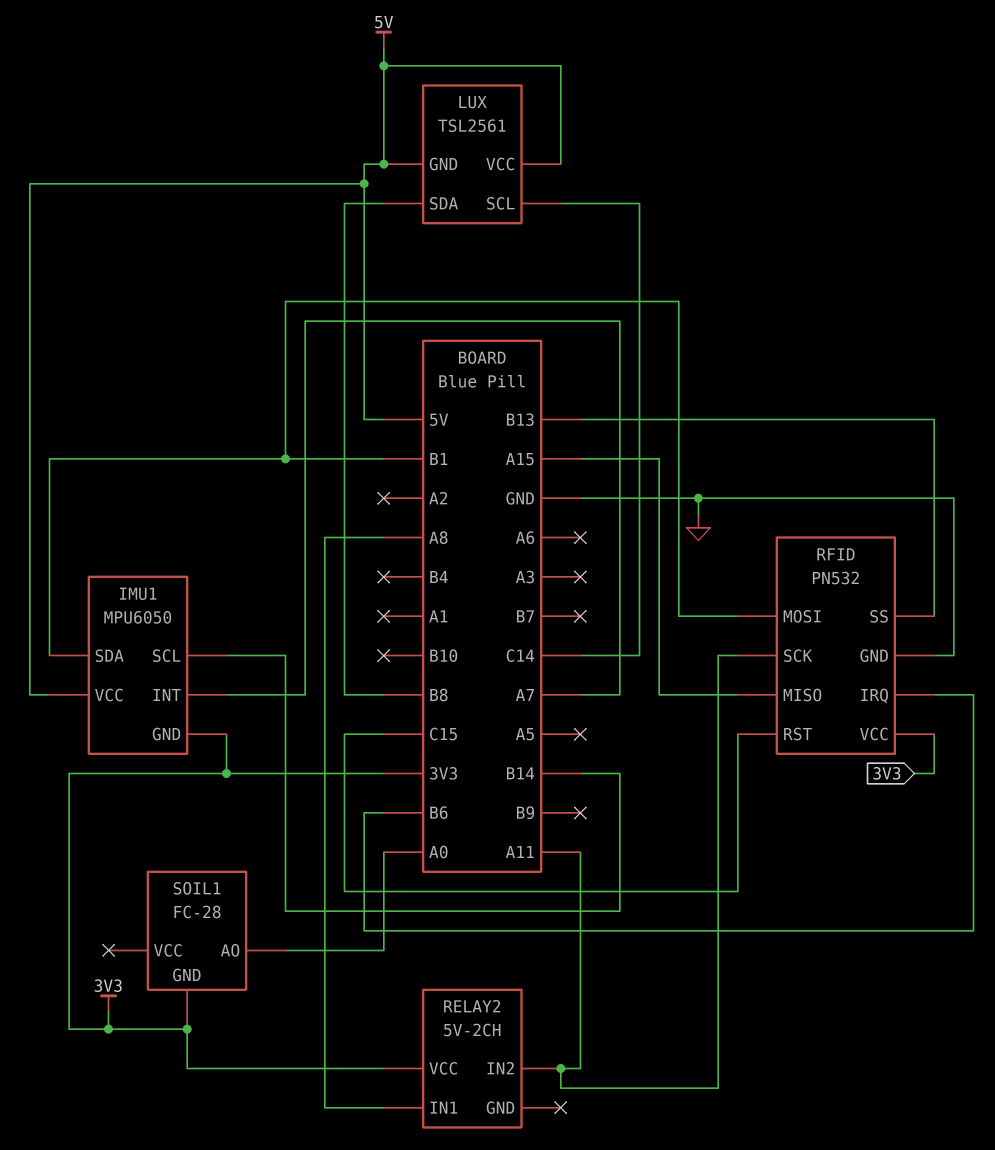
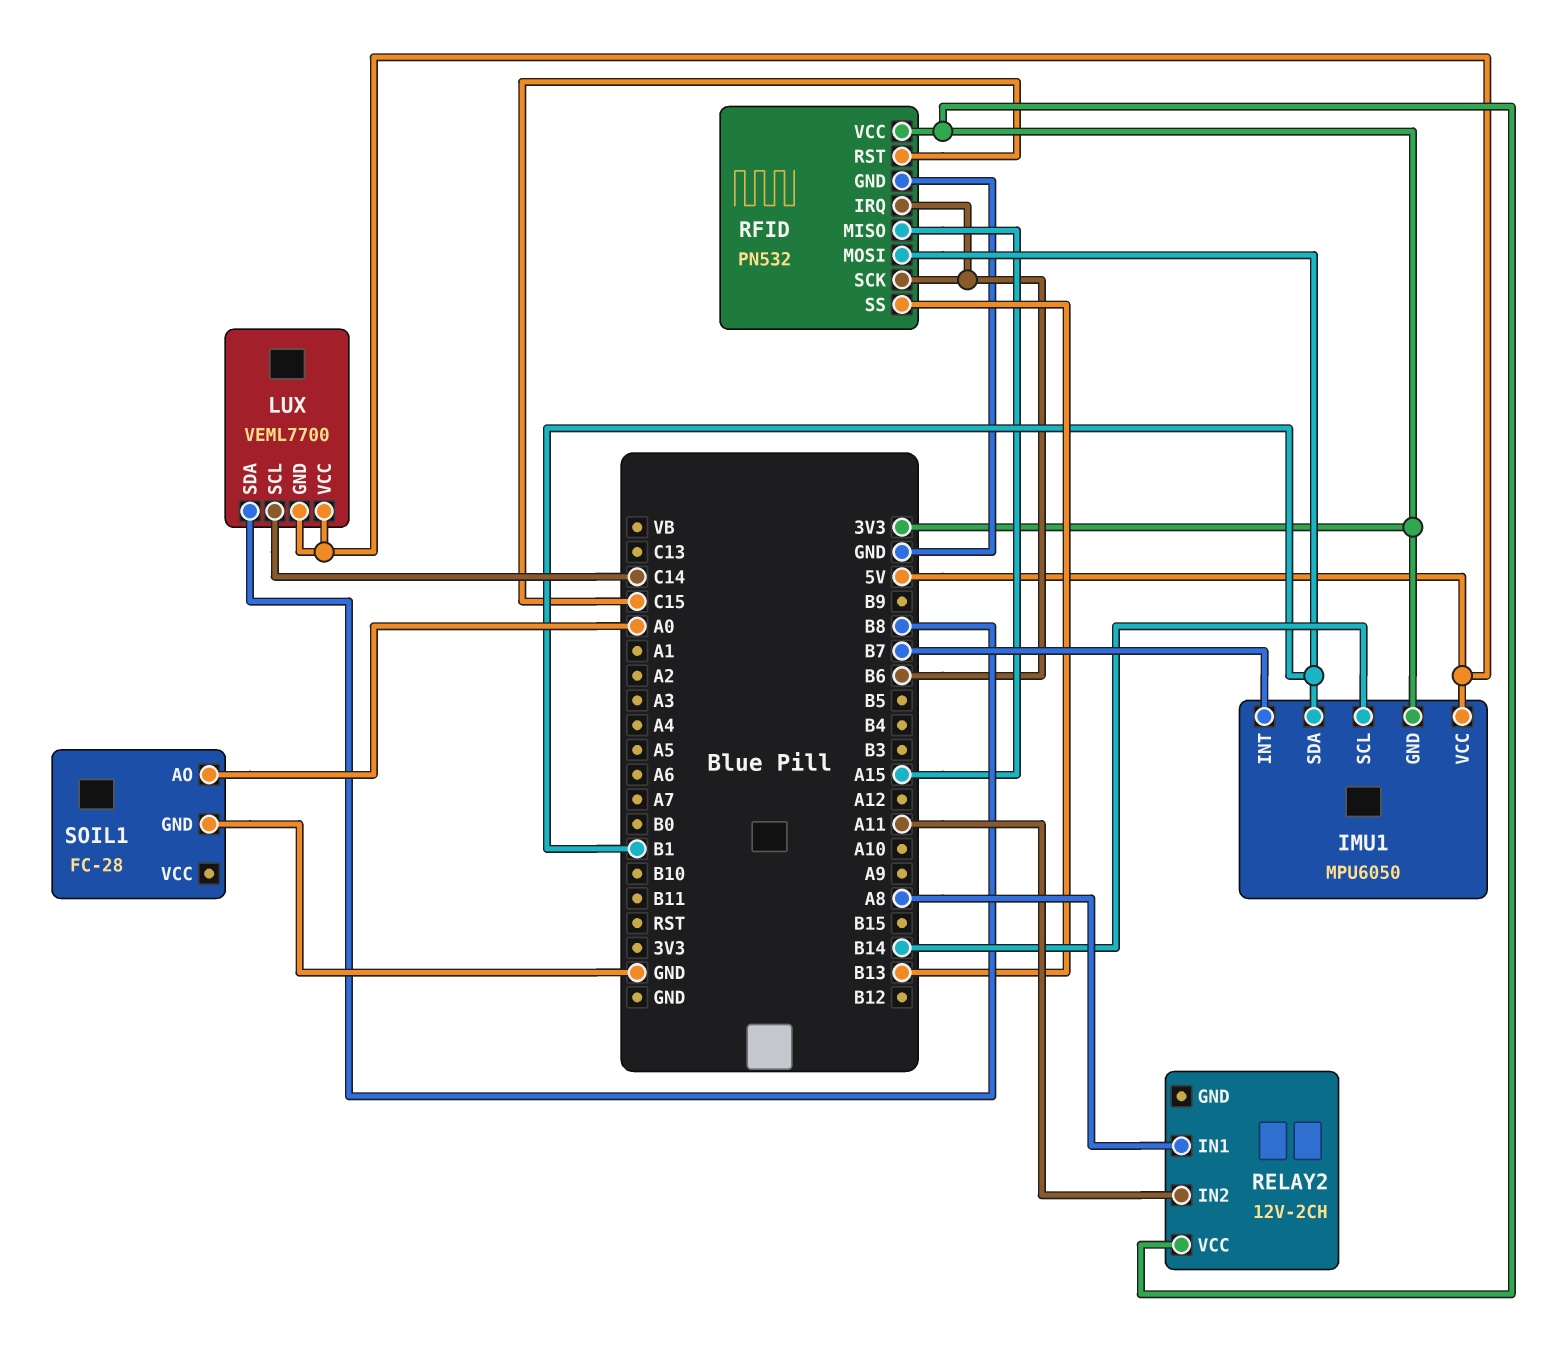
IMU1 pin INT: A7 -> B7
LUX: TSL2561 -> VEML7700
RELAY2: 5V-2CH -> 12V-2CH
RFID pin SCK: A11 -> B6
SOIL1 pin GND: 3V3 -> GND

